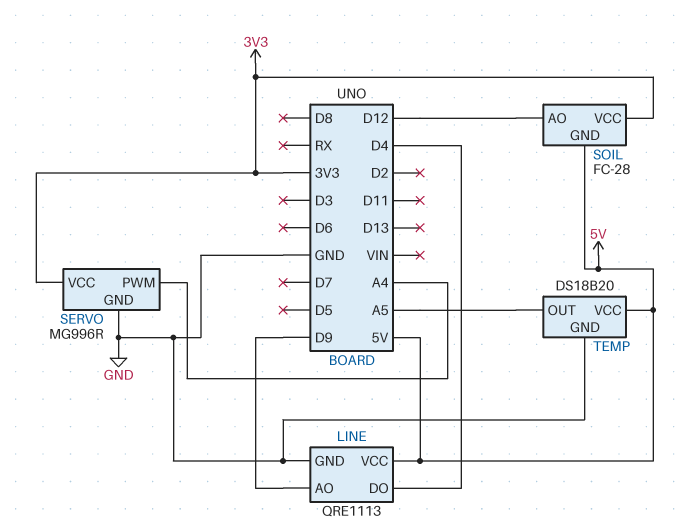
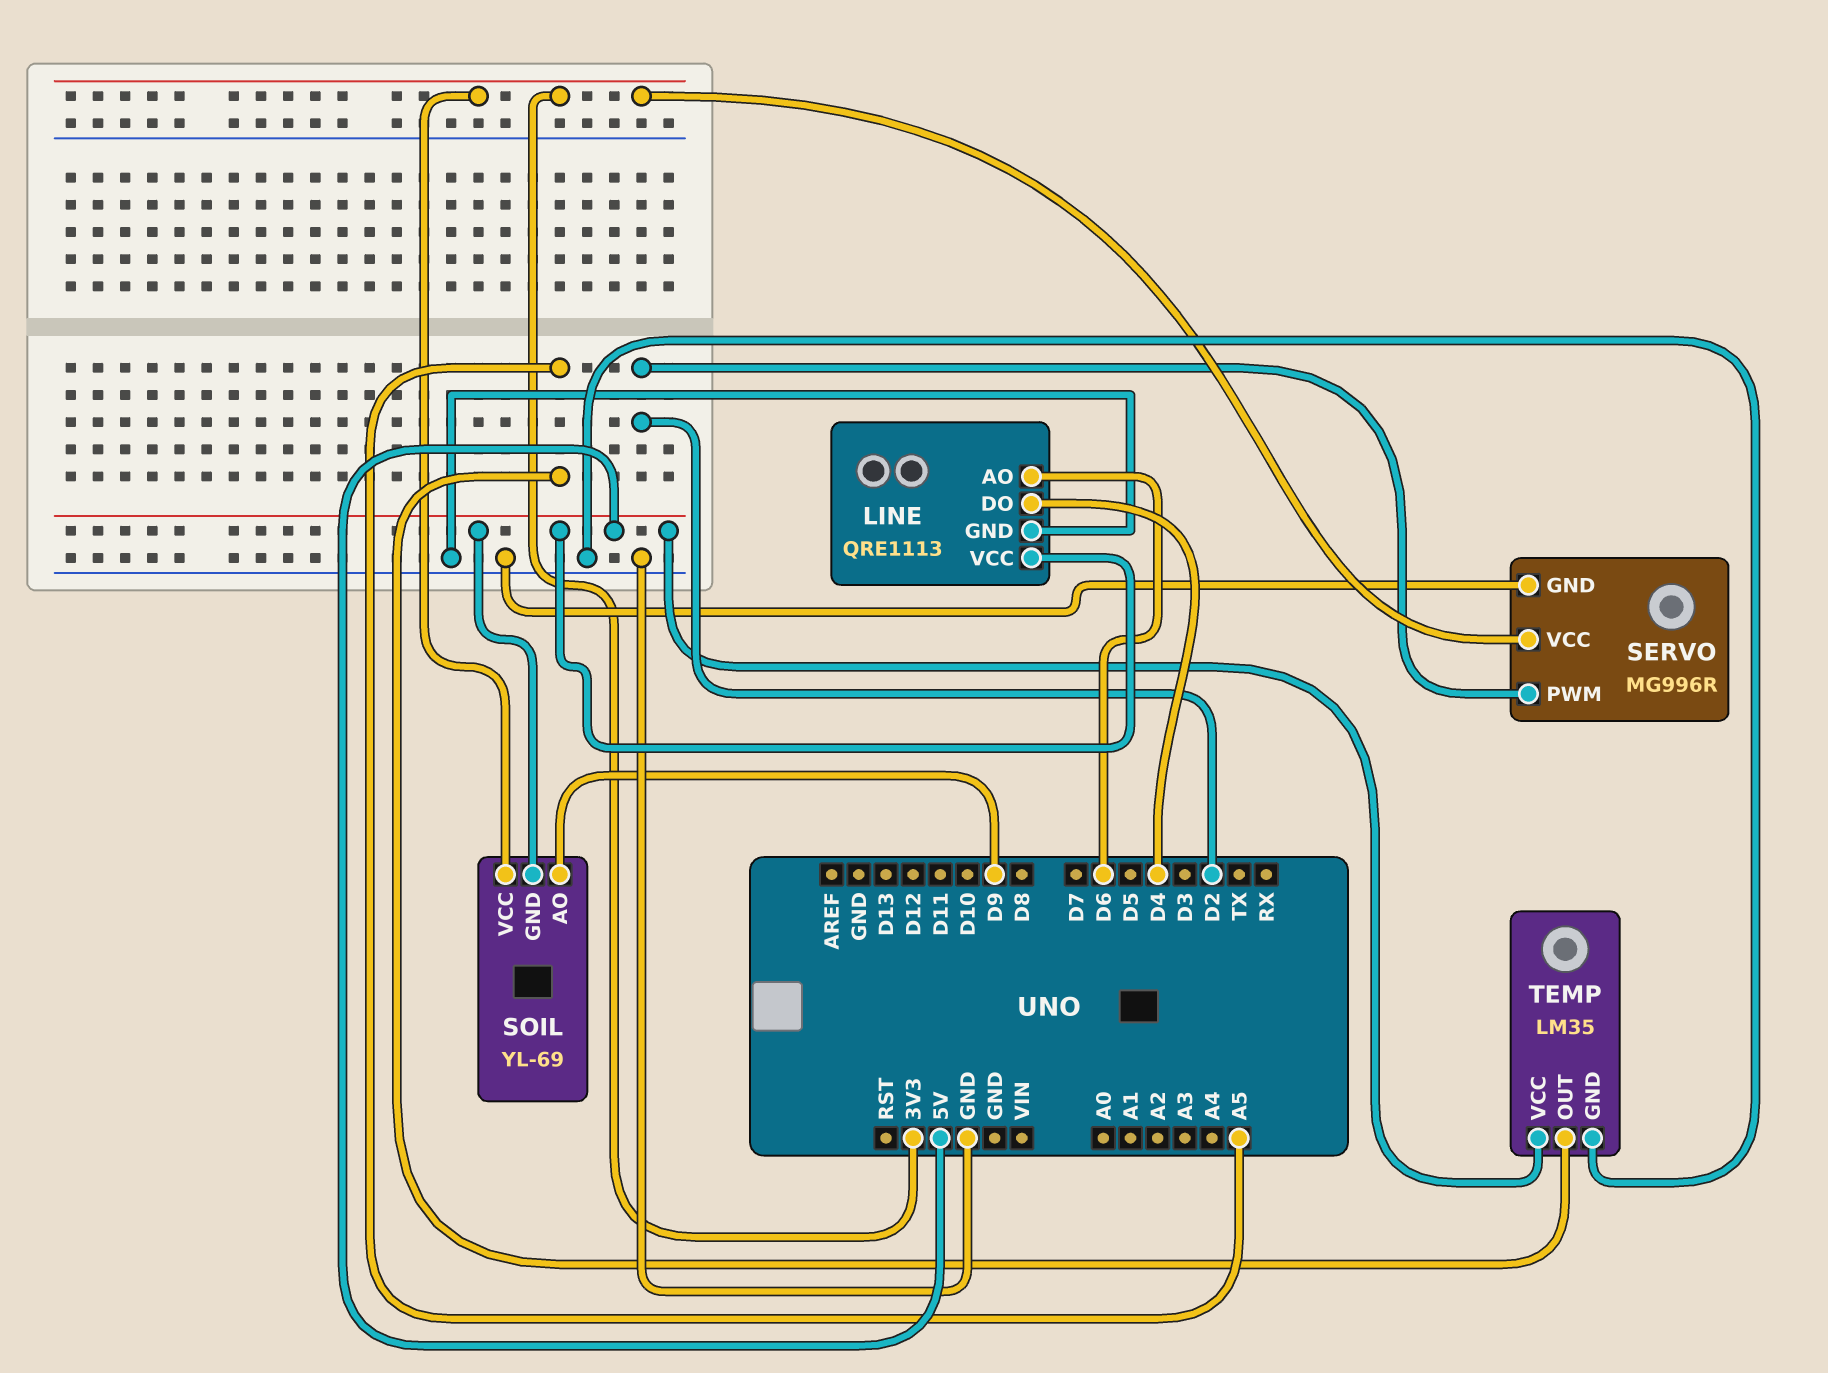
LINE pin AO: D9 -> D6
SERVO pin PWM: A4 -> D2
SOIL: FC-28 -> YL-69
SOIL pin AO: D12 -> D9
TEMP: DS18B20 -> LM35

